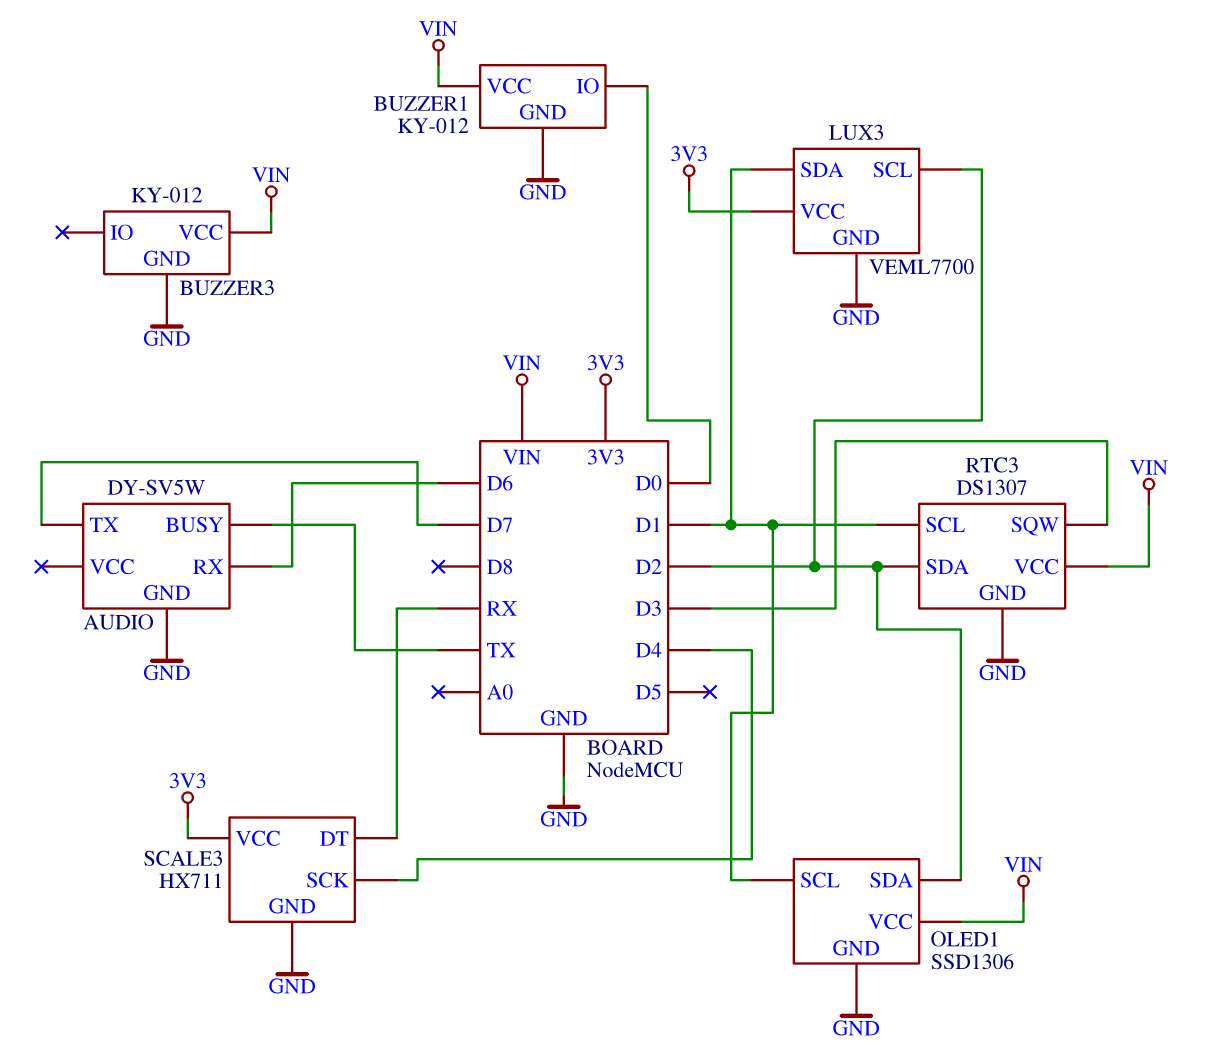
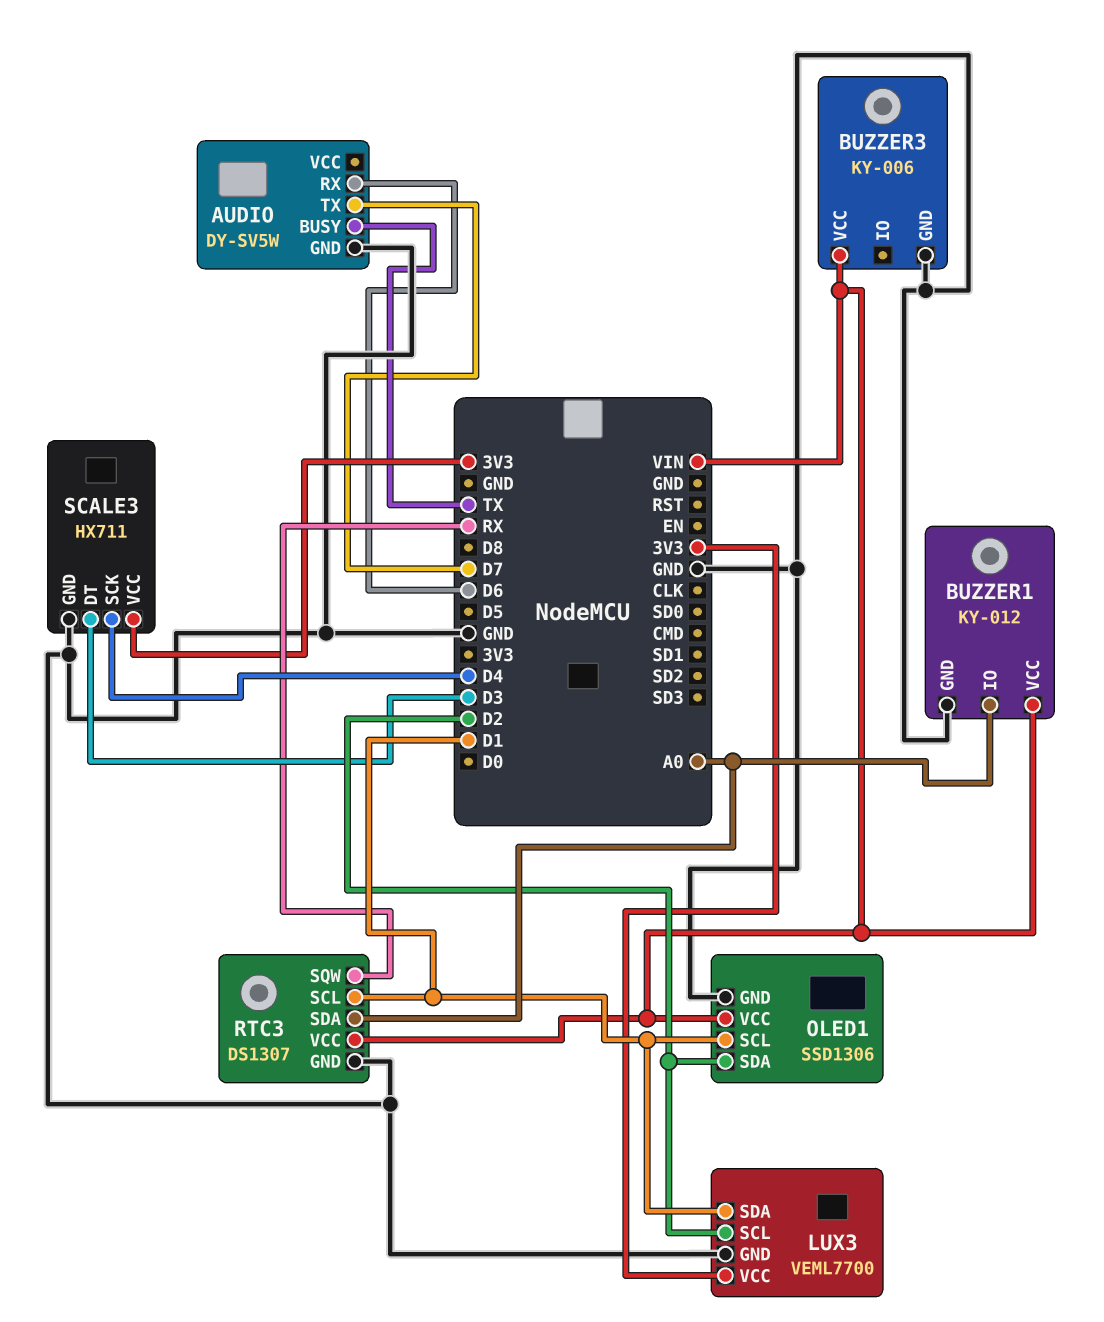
BUZZER1 pin IO: D0 -> A0
BUZZER3: KY-012 -> KY-006
RTC3 pin SDA: D2 -> A0
RTC3 pin SQW: D3 -> RX
SCALE3 pin DT: RX -> D3

